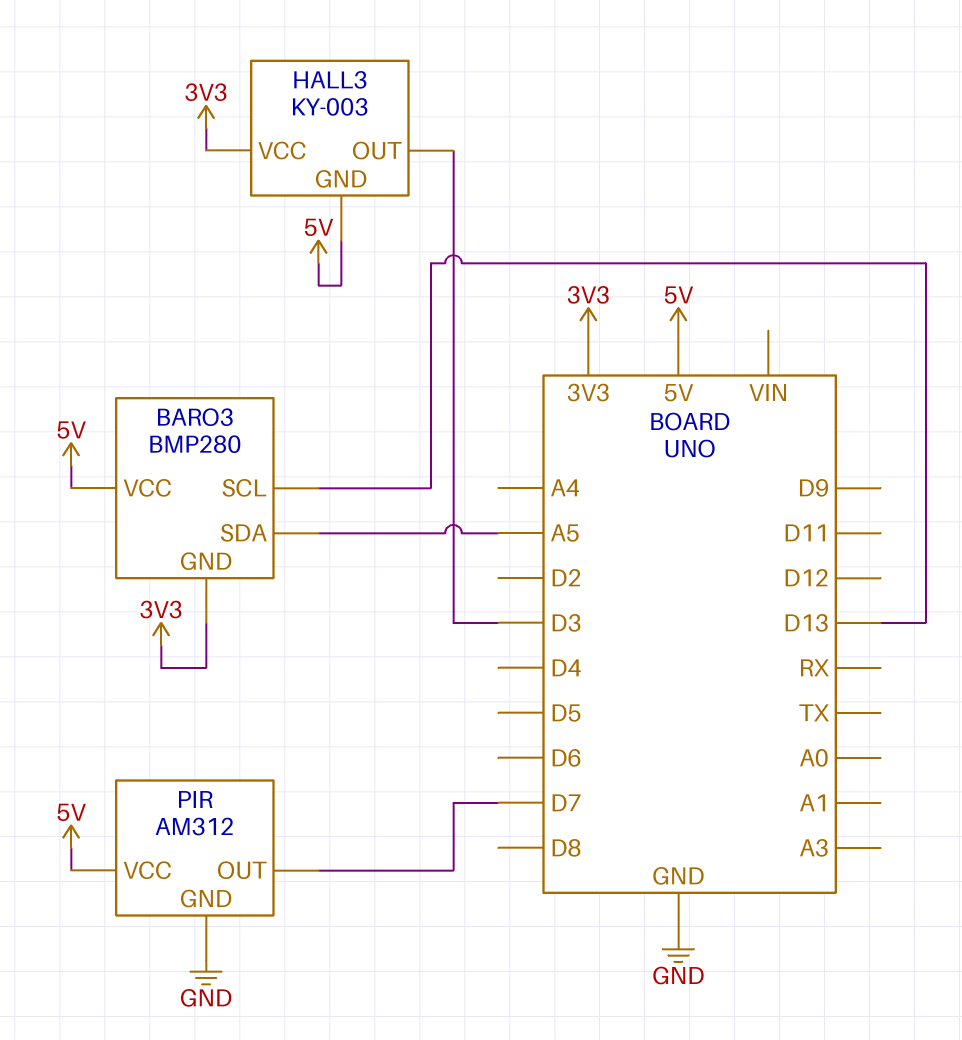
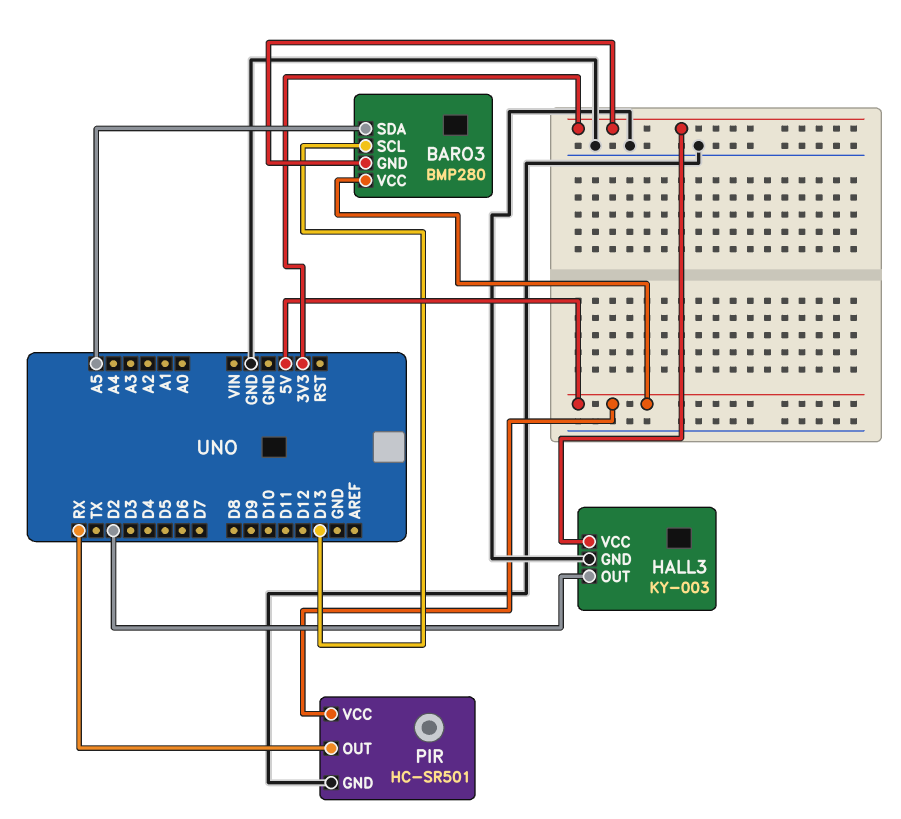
HALL3 pin GND: 5V -> GND
HALL3 pin OUT: D3 -> D2
PIR: AM312 -> HC-SR501
PIR pin OUT: D7 -> RX

